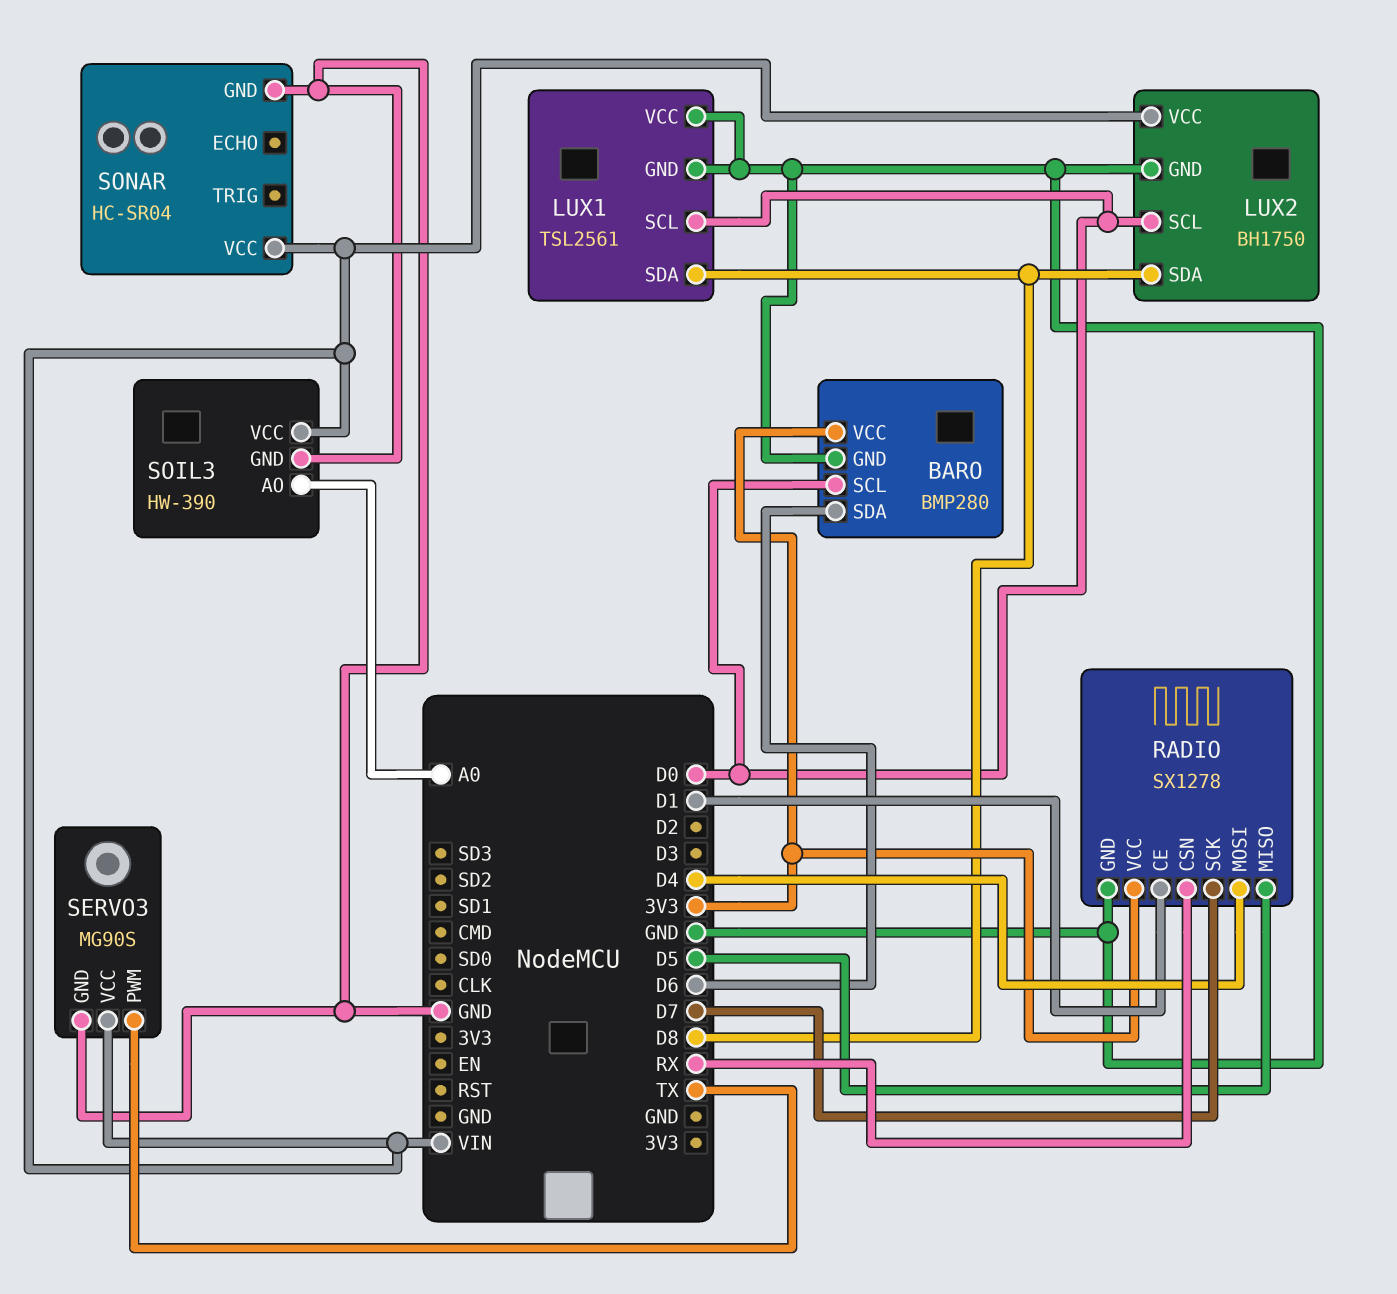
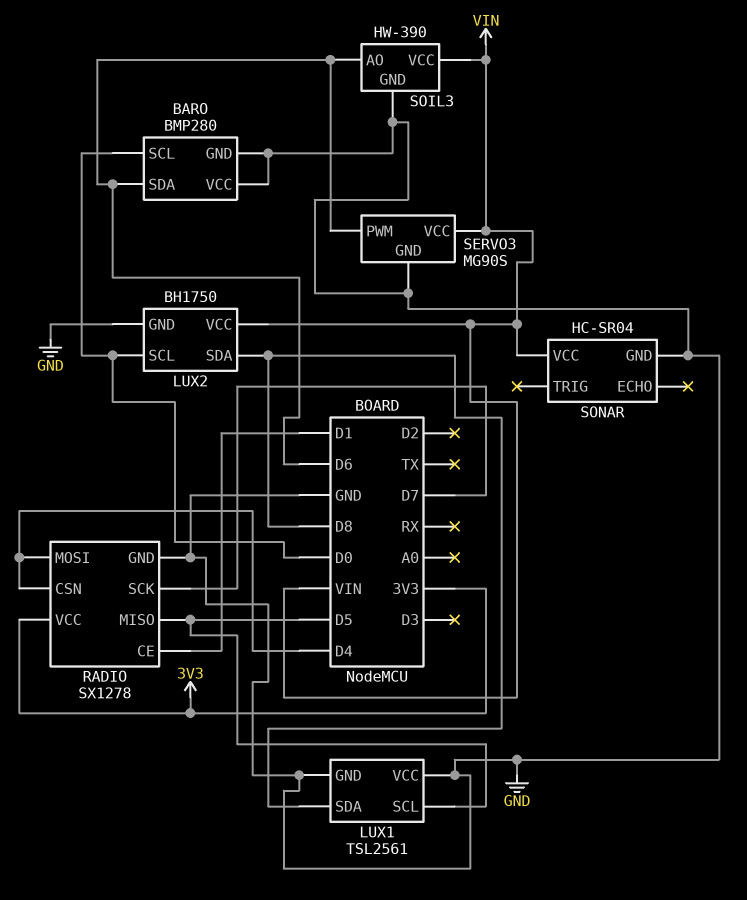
BARO pin VCC: 3V3 -> GND
LUX1 pin SCL: D0 -> D5
RADIO pin CSN: RX -> D4
SERVO3 pin PWM: TX -> D6
SOIL3 pin AO: A0 -> D6

